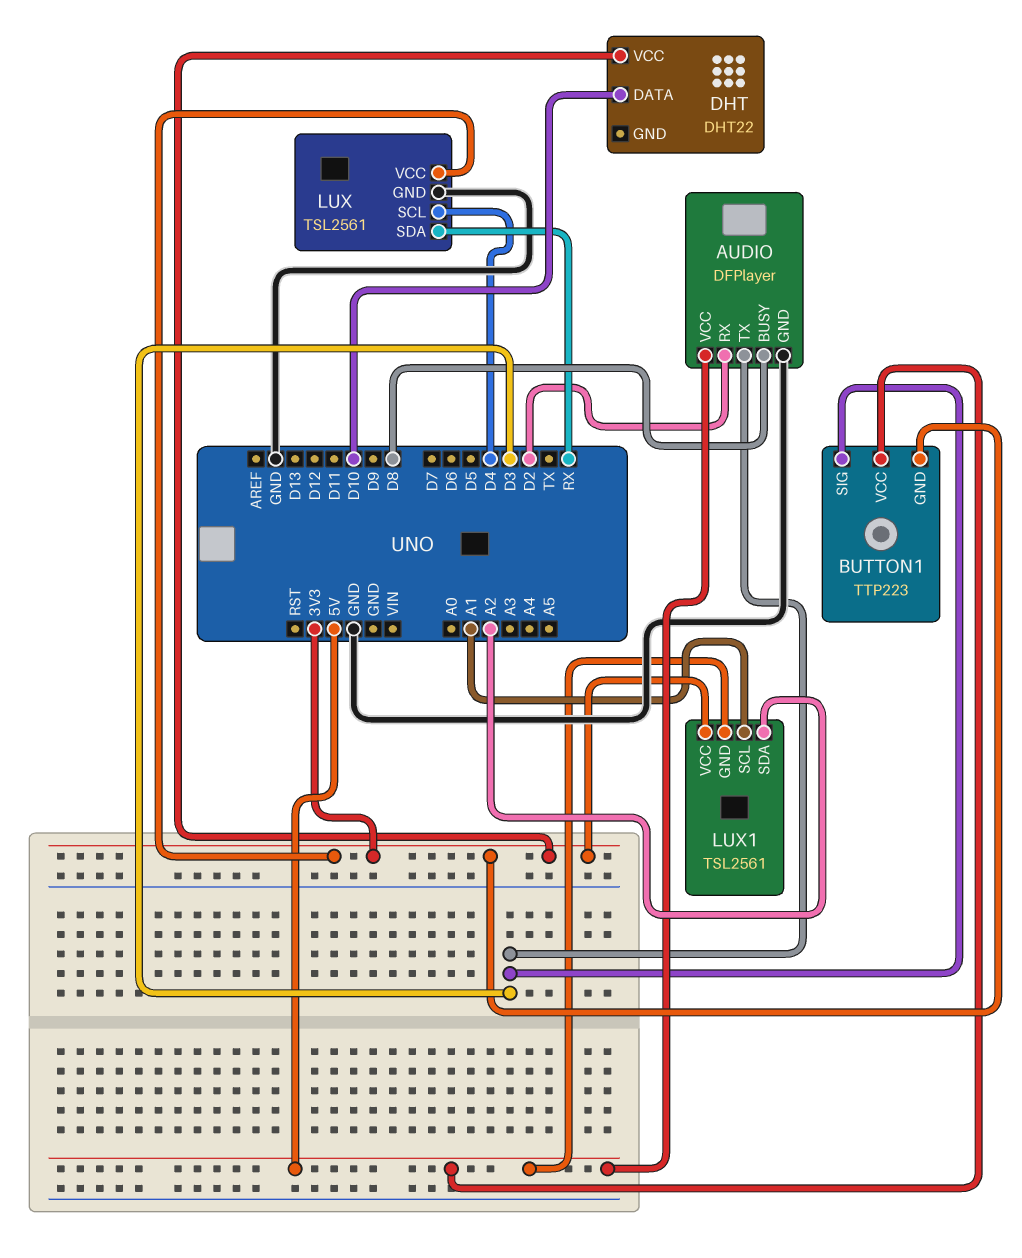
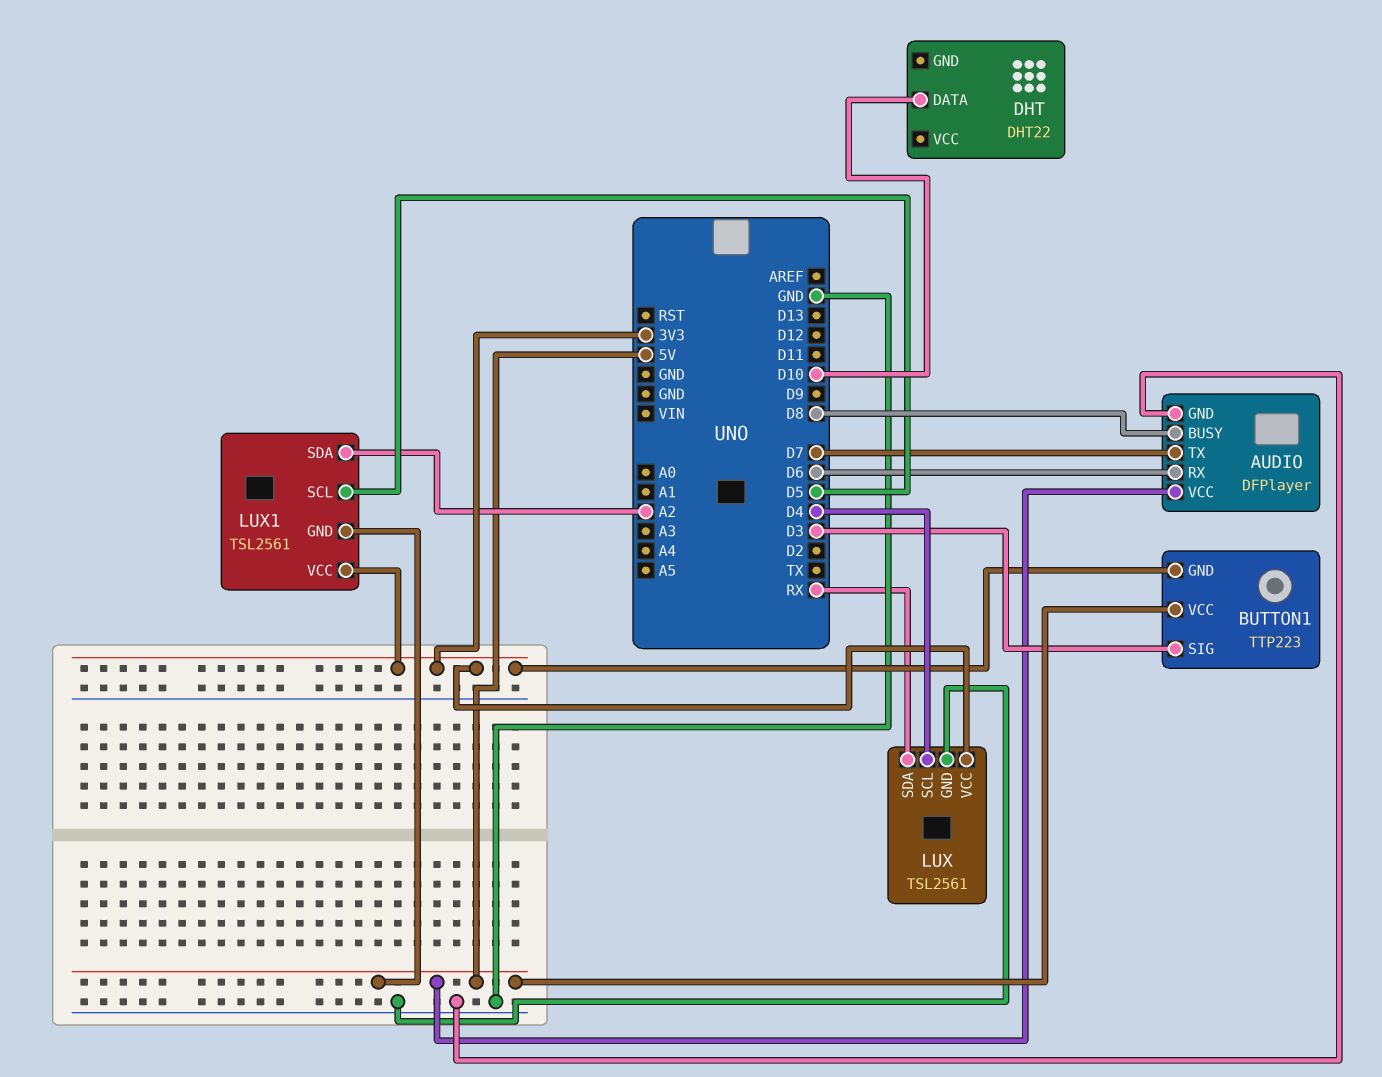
AUDIO pin RX: D2 -> D6
AUDIO pin TX: D3 -> D7
DHT pin VCC: 3V3 -> none
LUX1 pin SCL: A1 -> D5

